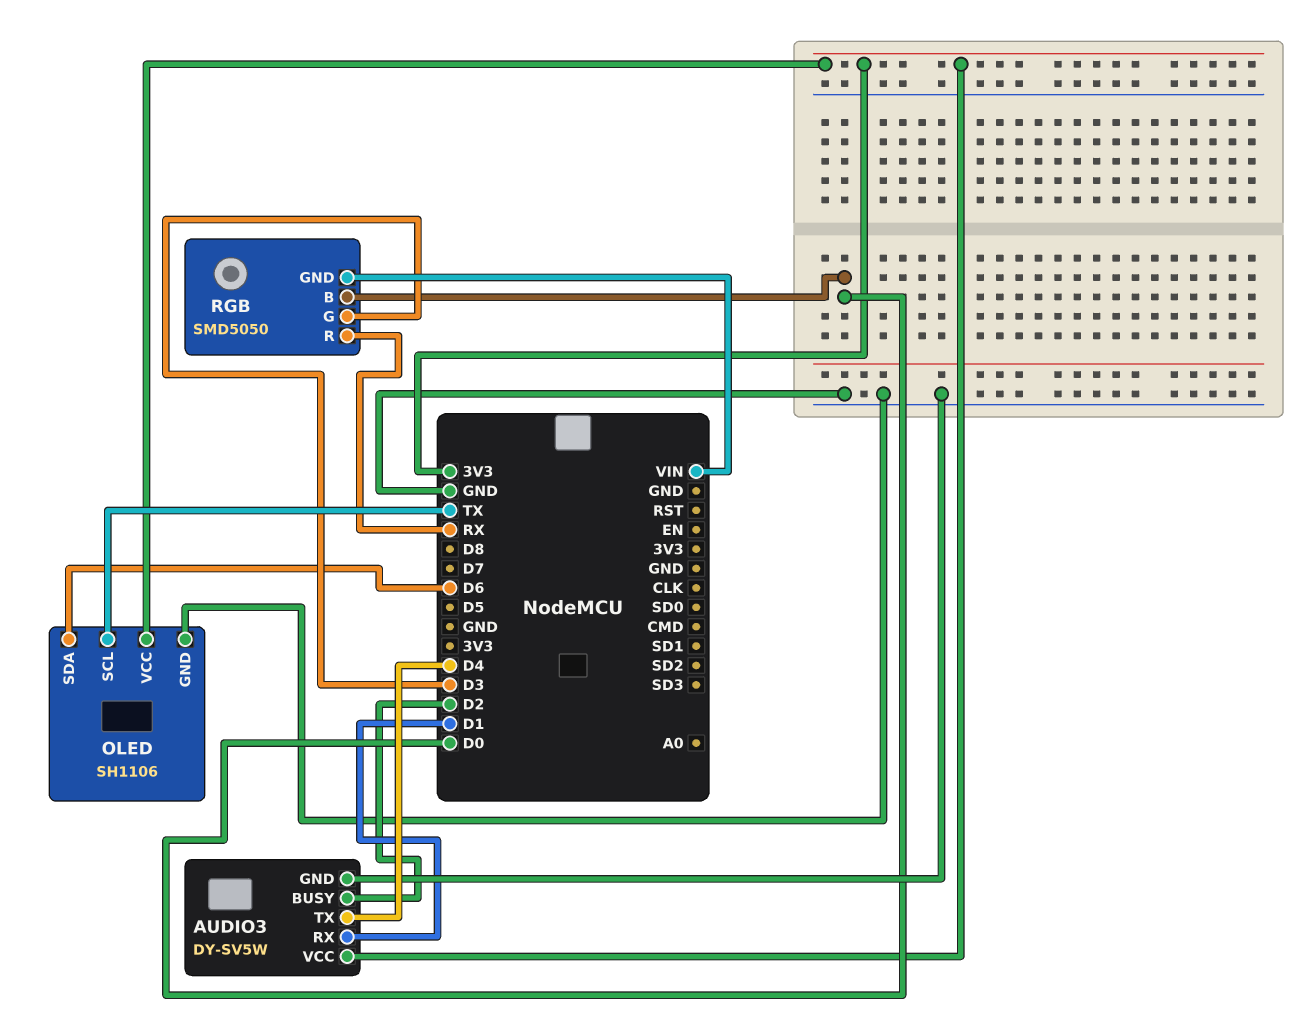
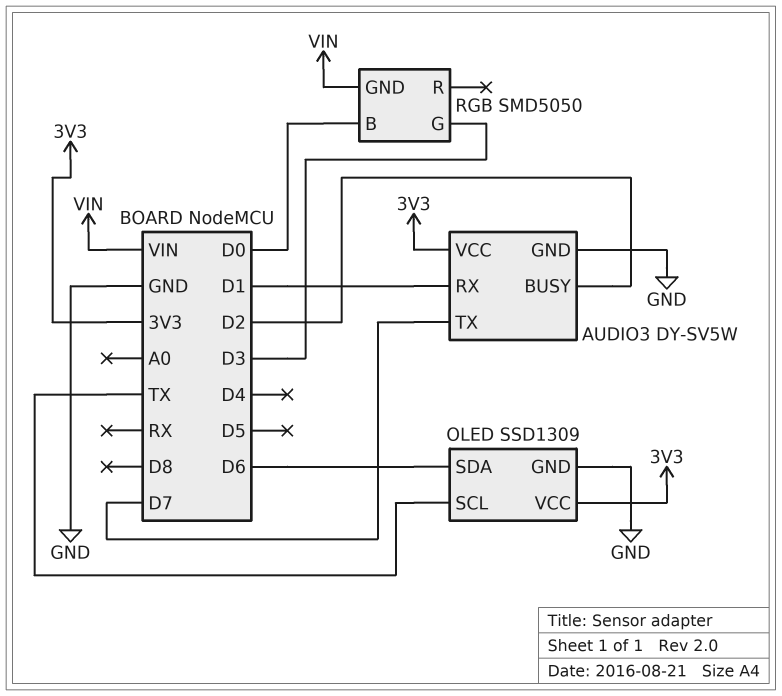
AUDIO3 pin TX: D4 -> D7
OLED: SH1106 -> SSD1309
RGB pin R: RX -> none

